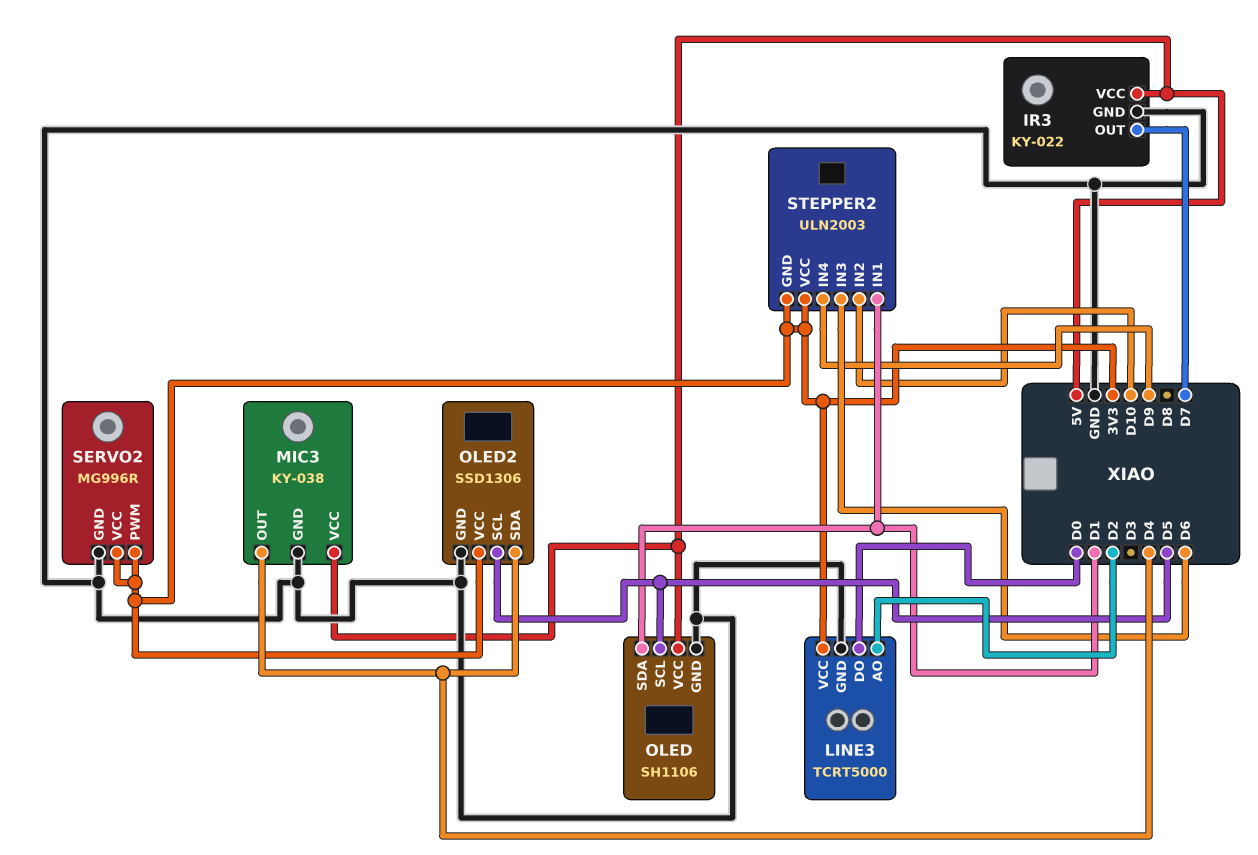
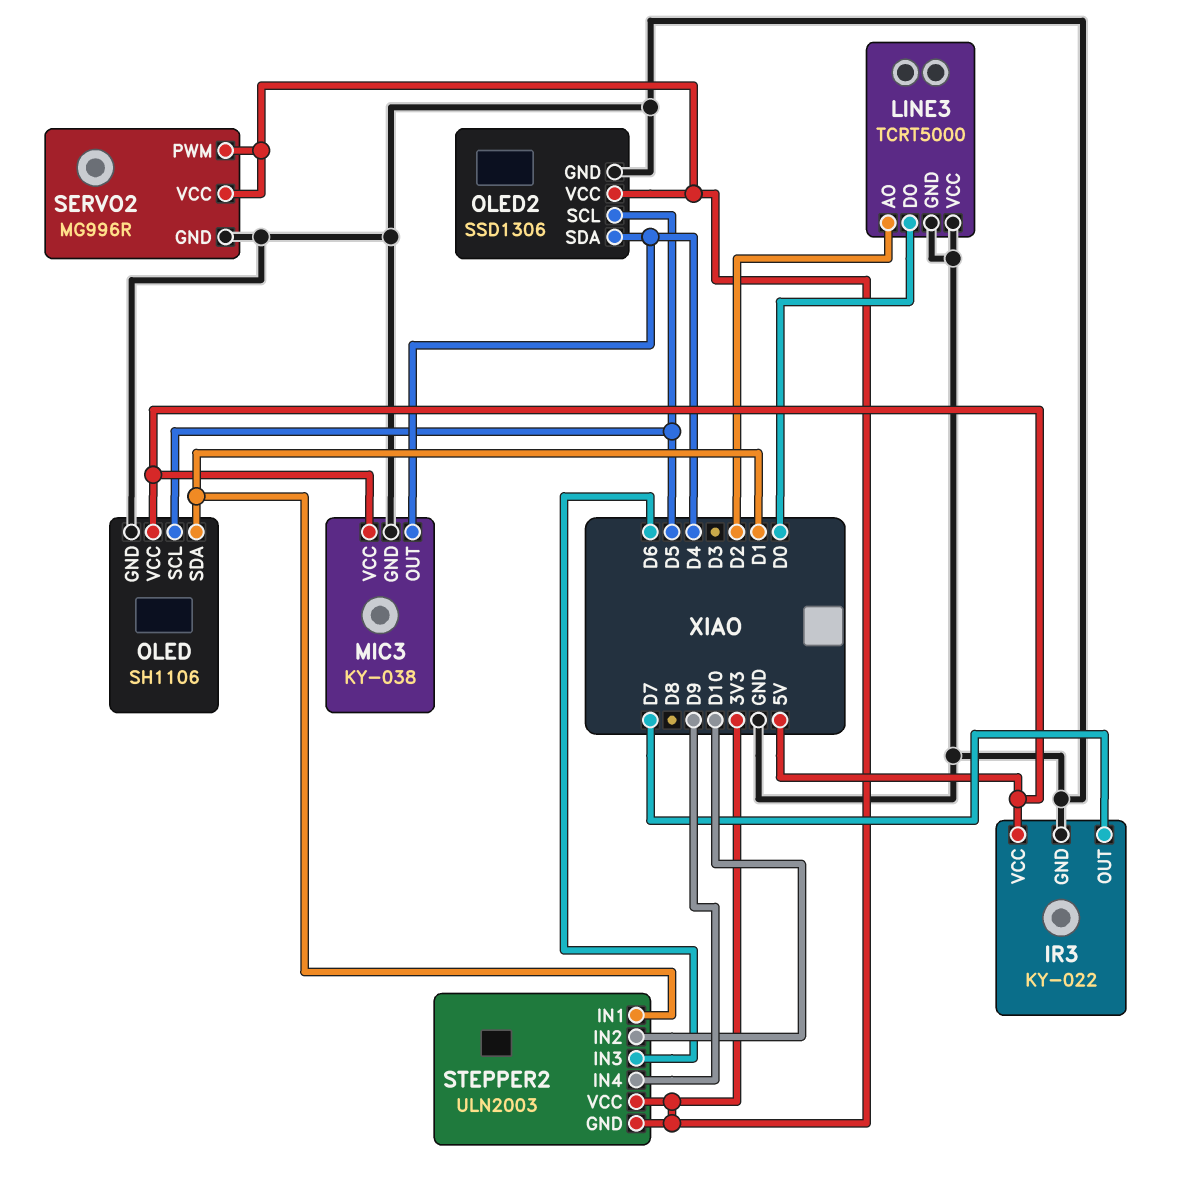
LINE3 pin VCC: 3V3 -> GND

